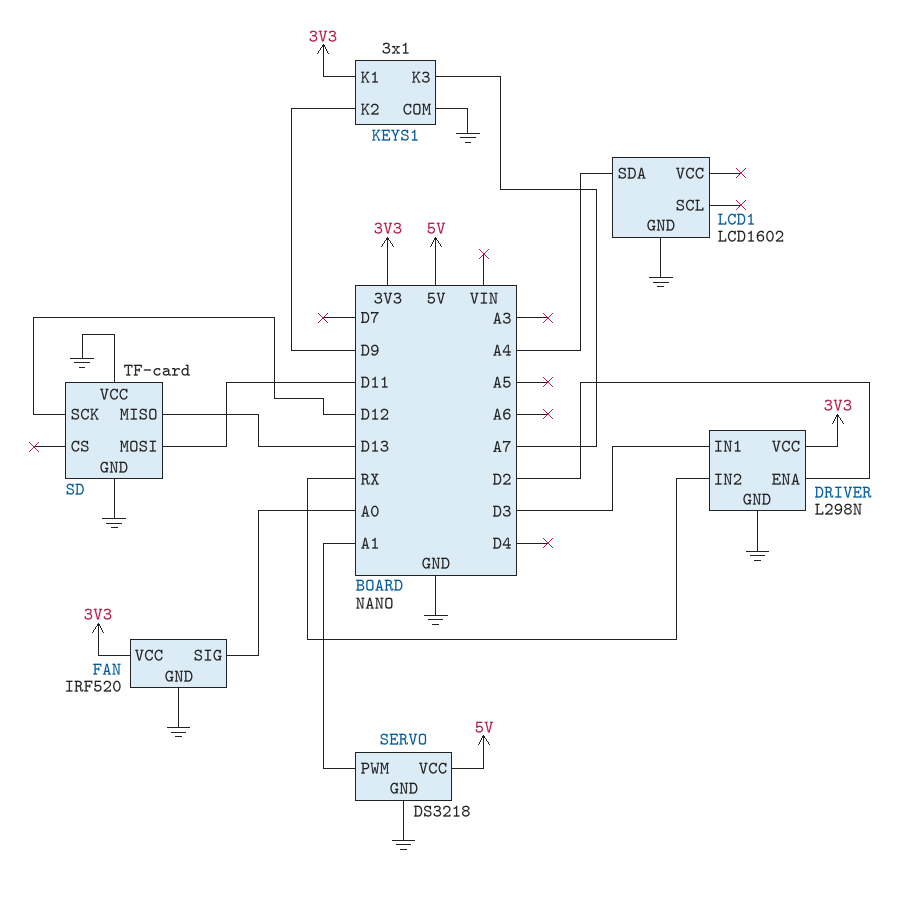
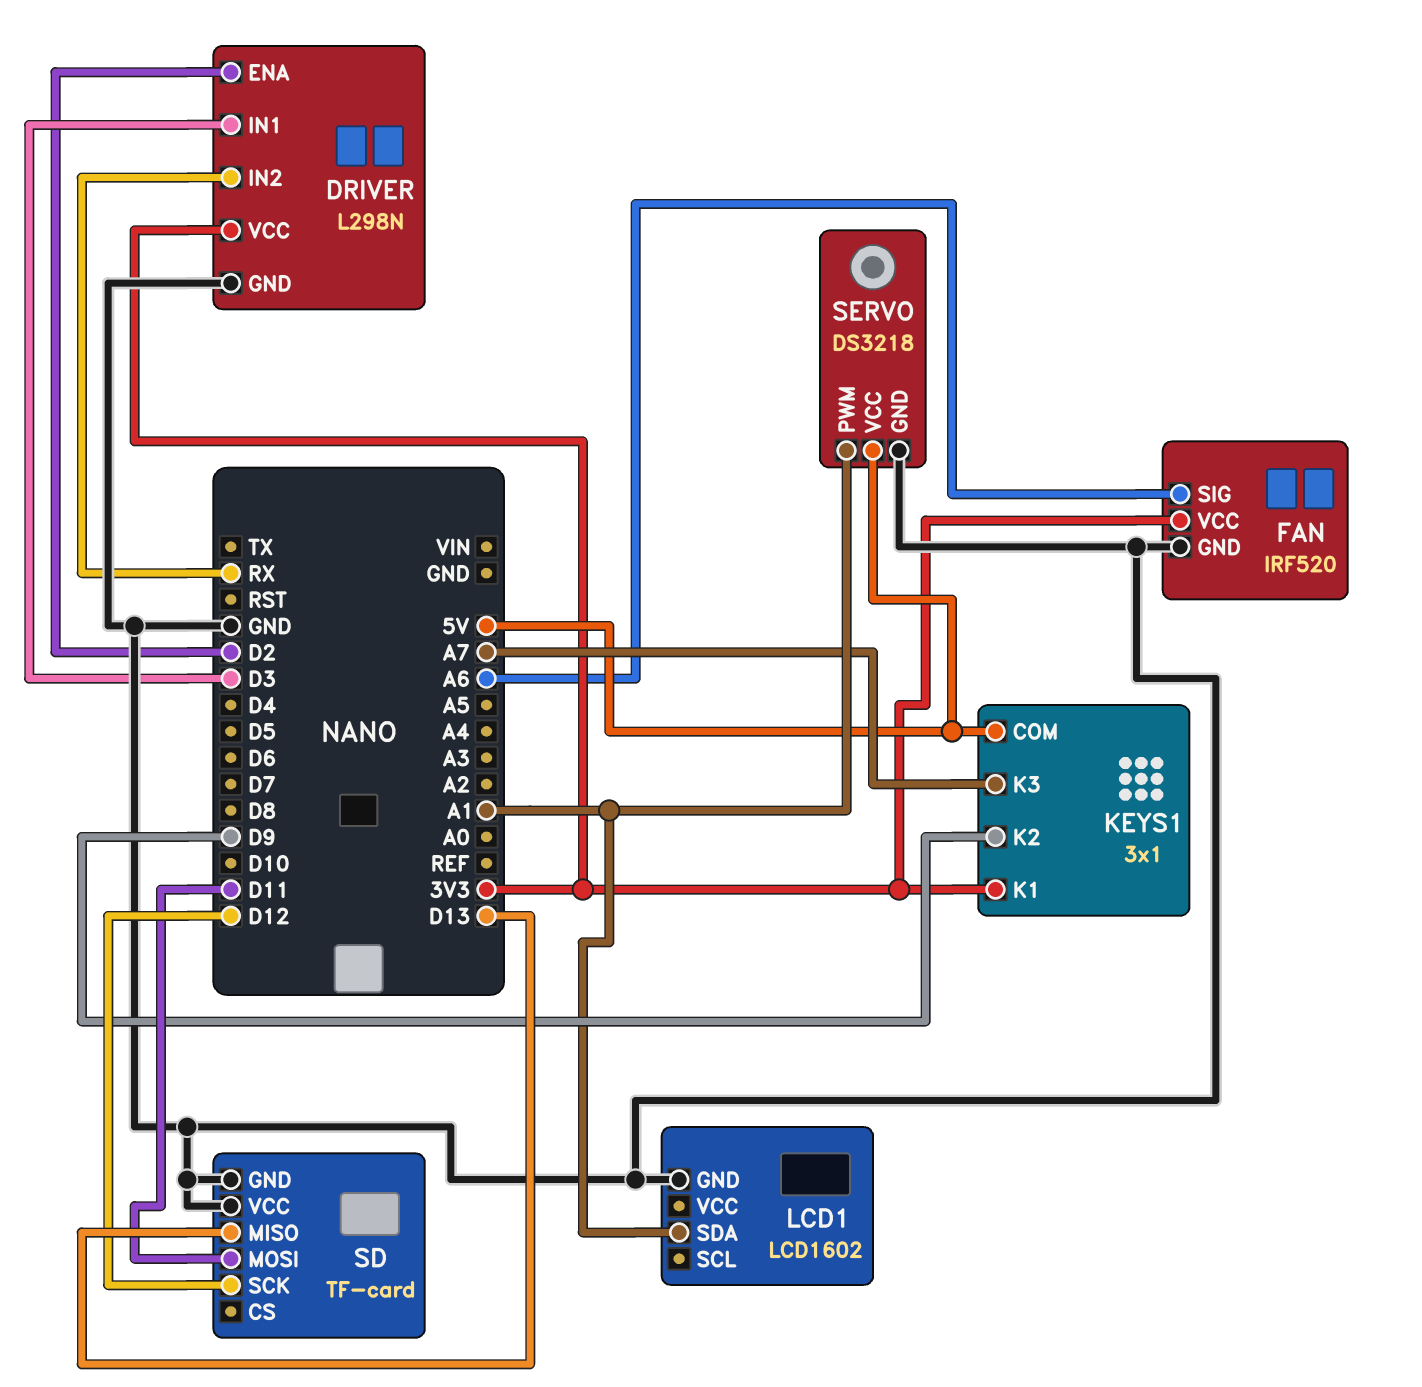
FAN pin SIG: A0 -> A6
KEYS1 pin COM: GND -> 5V
LCD1 pin SDA: A4 -> A1

